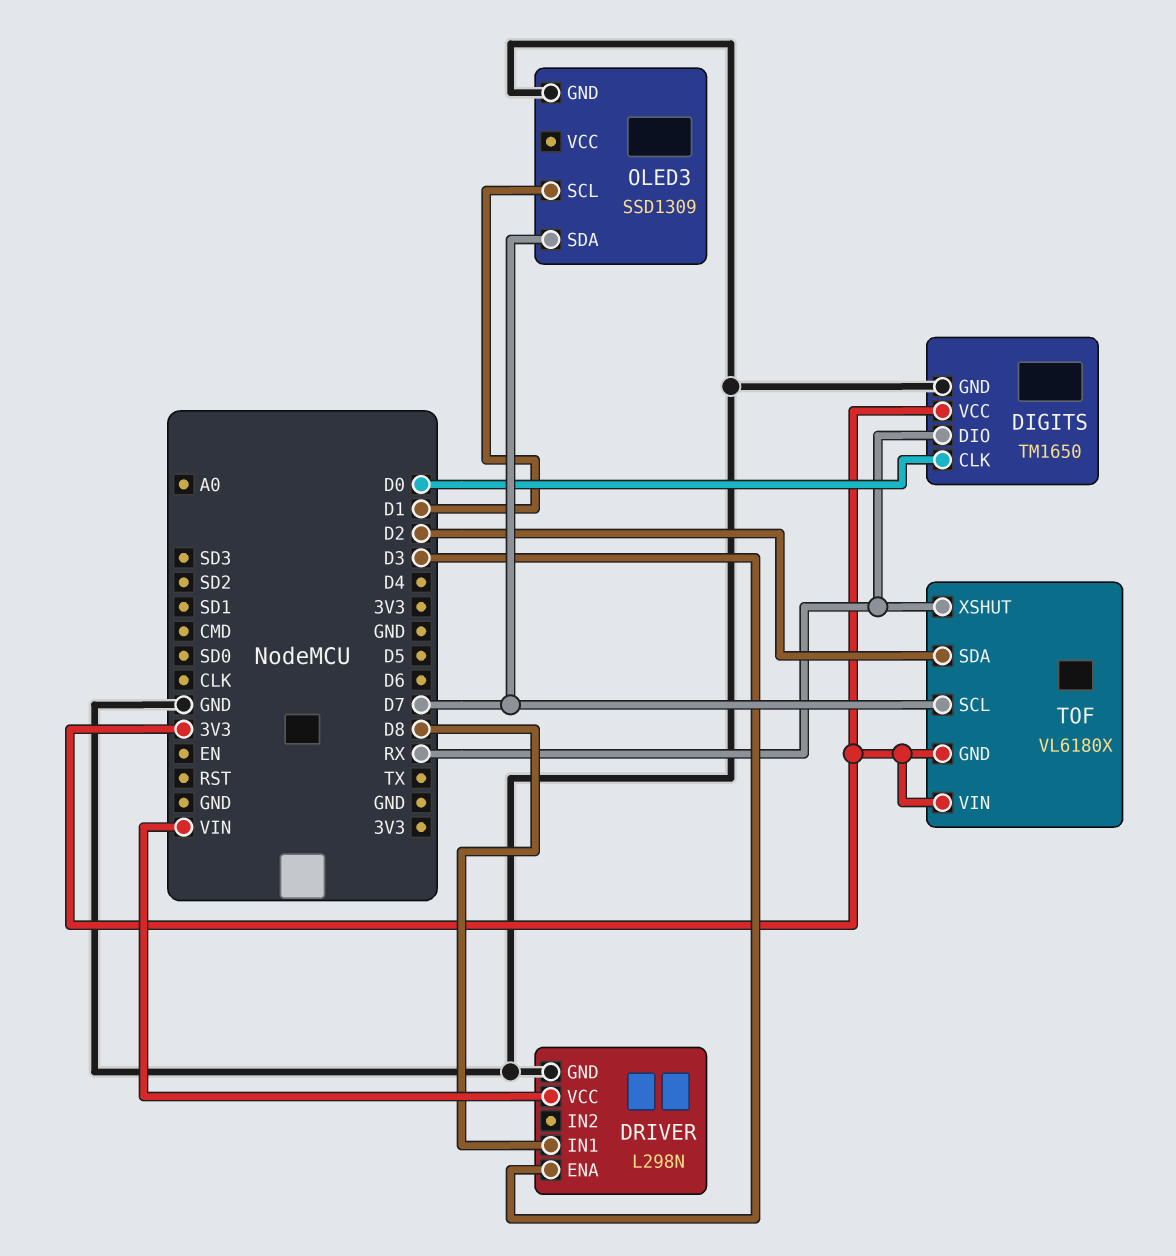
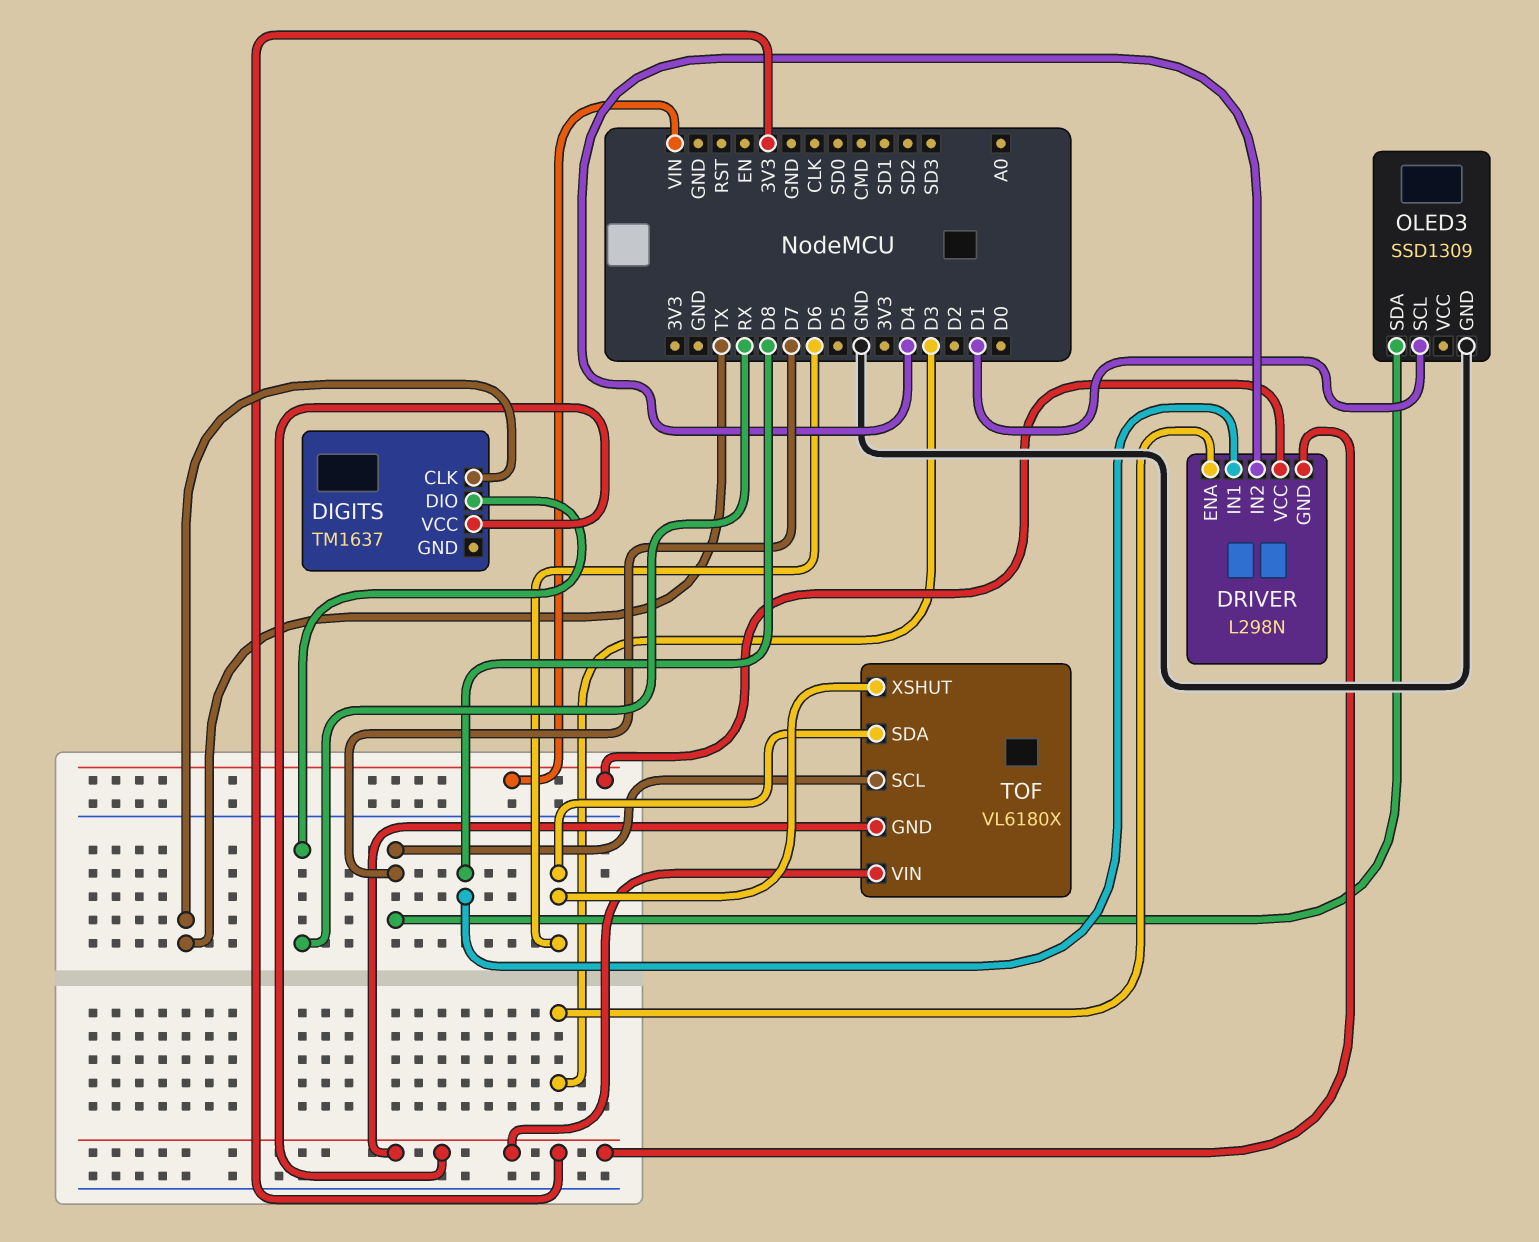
DIGITS: TM1650 -> TM1637
DIGITS pin CLK: D0 -> TX
DIGITS pin GND: GND -> none
DRIVER pin GND: GND -> 3V3
DRIVER pin IN2: none -> D4
TOF pin SDA: D2 -> D6
TOF pin XSHUT: RX -> D6

